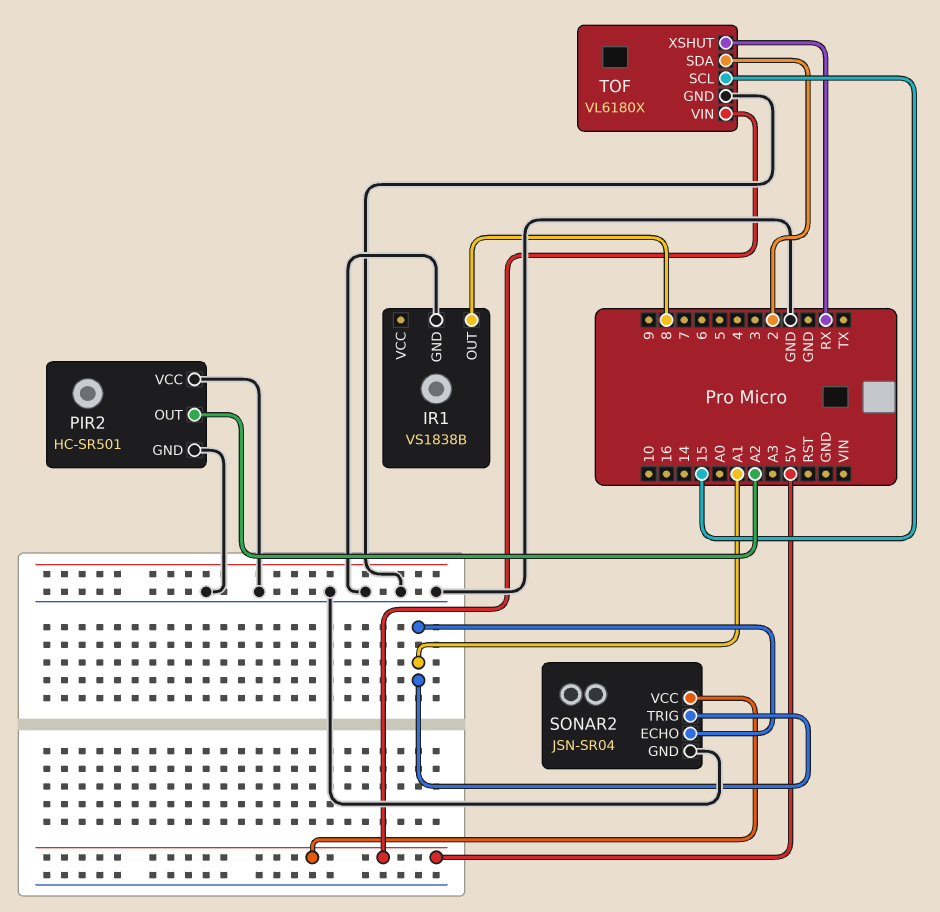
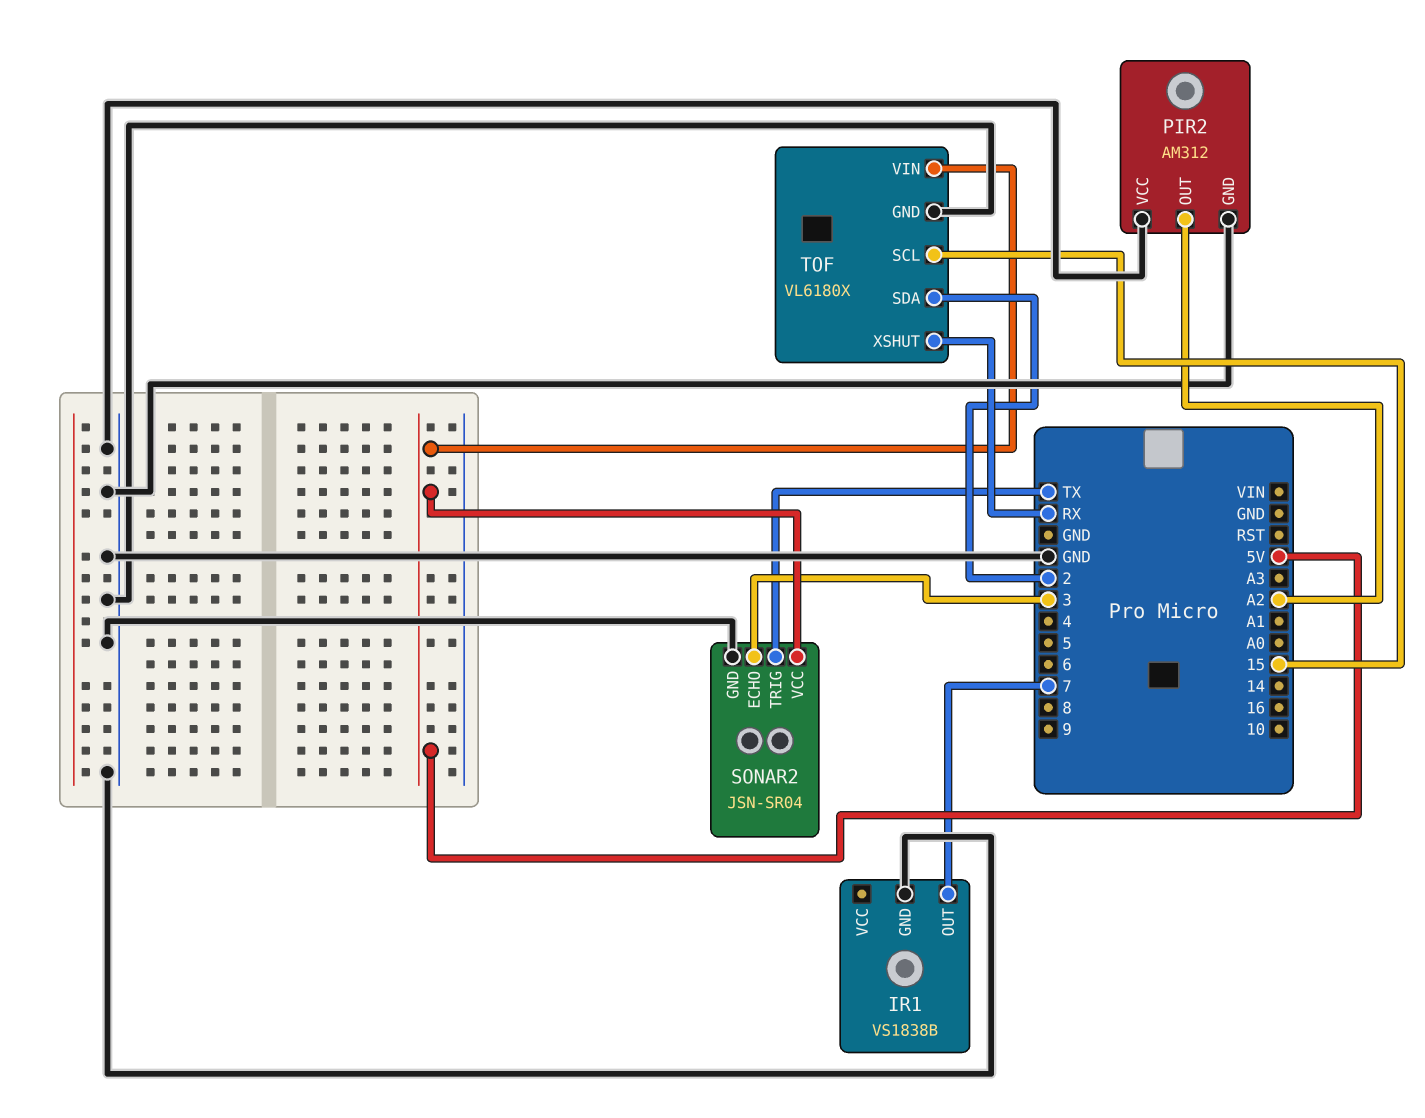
IR1 pin OUT: 8 -> 7
PIR2: HC-SR501 -> AM312
SONAR2 pin ECHO: A1 -> 3
SONAR2 pin TRIG: A1 -> TX

